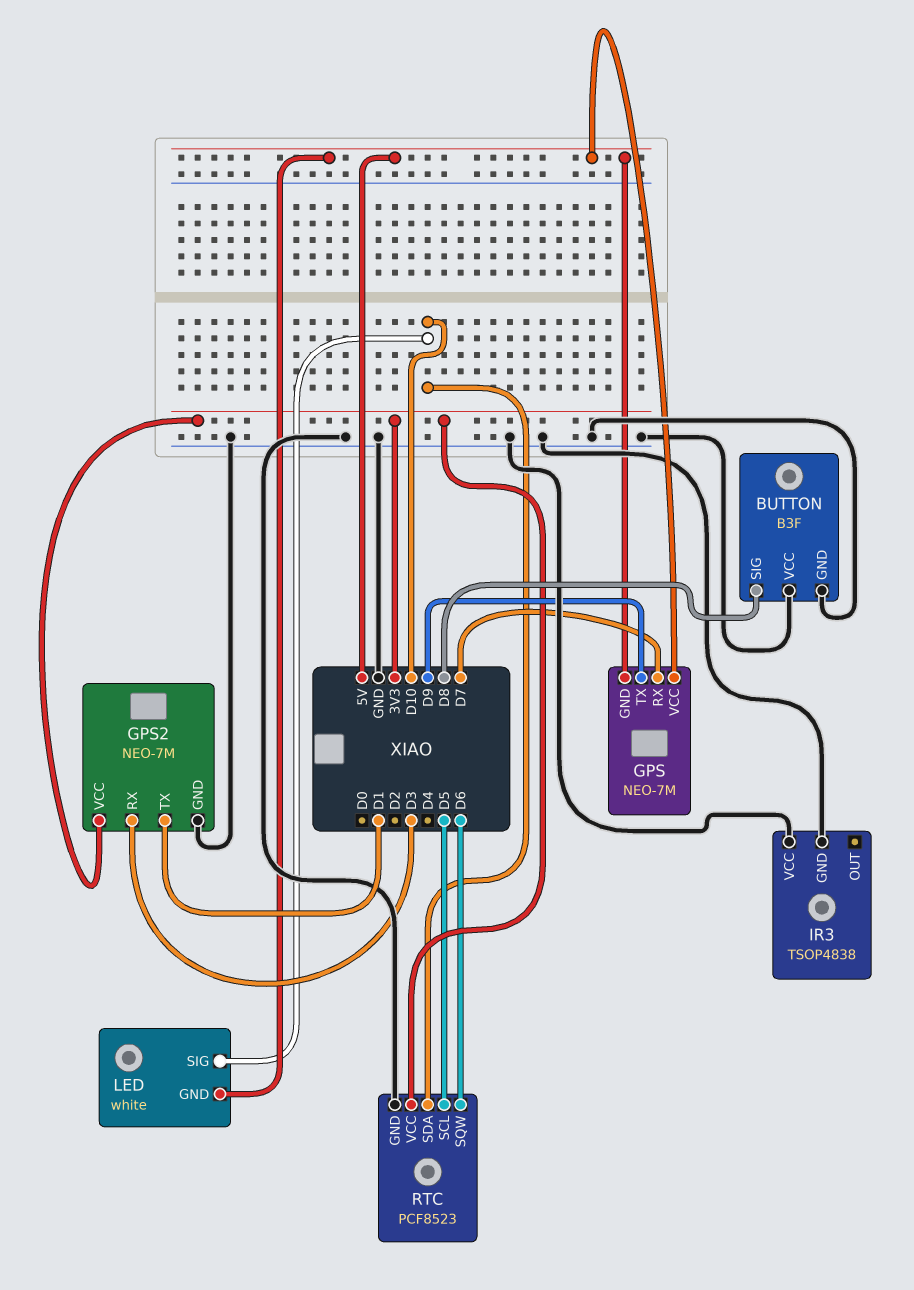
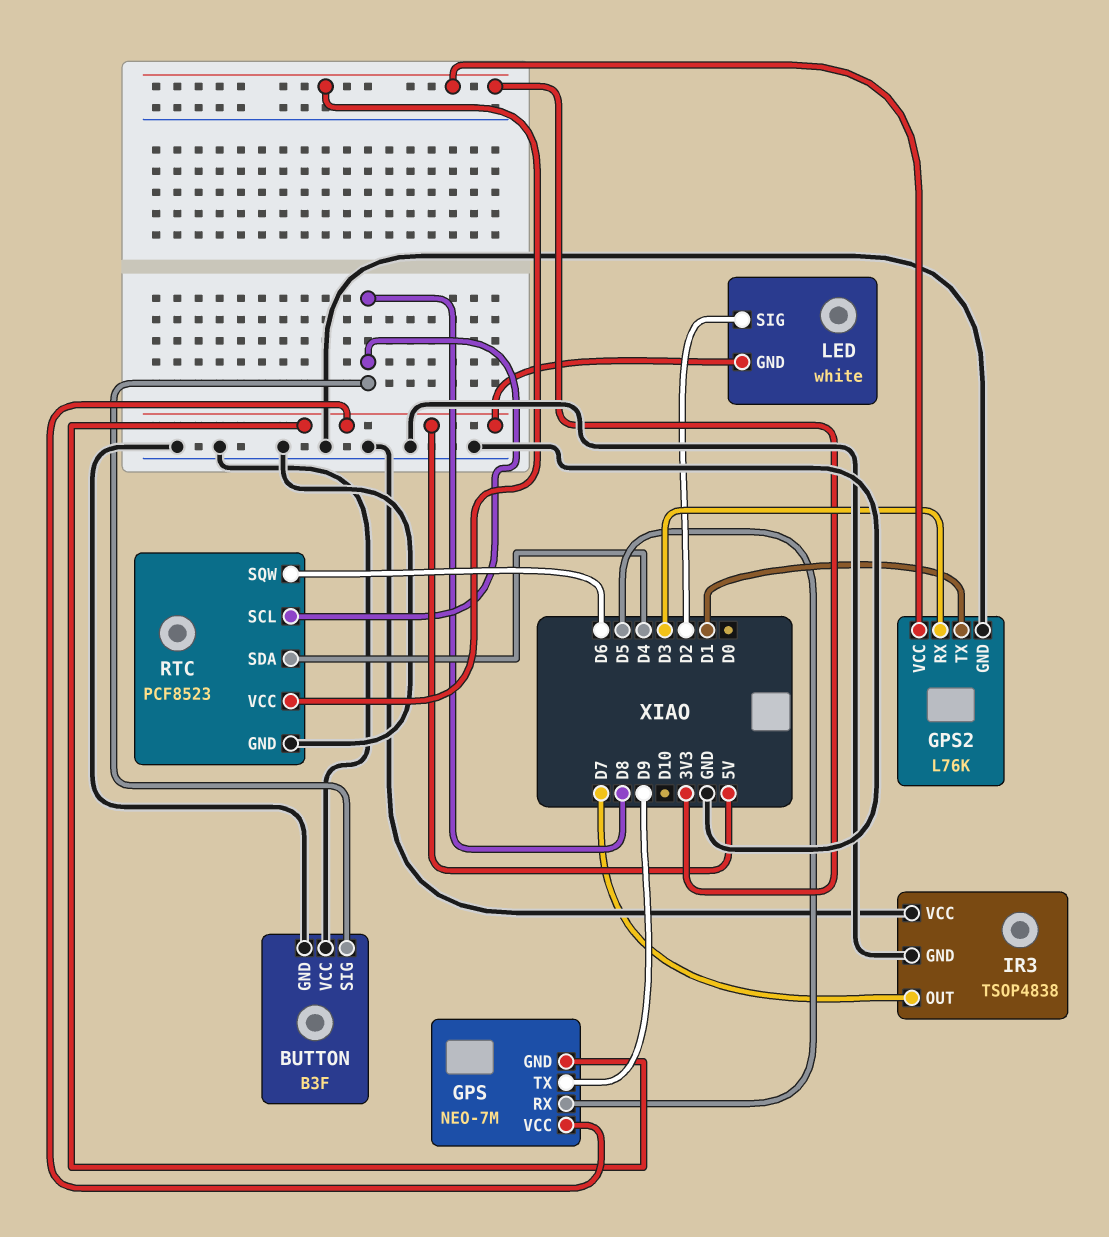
GPS pin RX: D7 -> D5
GPS2: NEO-7M -> L76K
IR3 pin OUT: none -> D7
LED pin SIG: D10 -> D2
RTC pin SCL: D5 -> D8
RTC pin SDA: D10 -> D4

